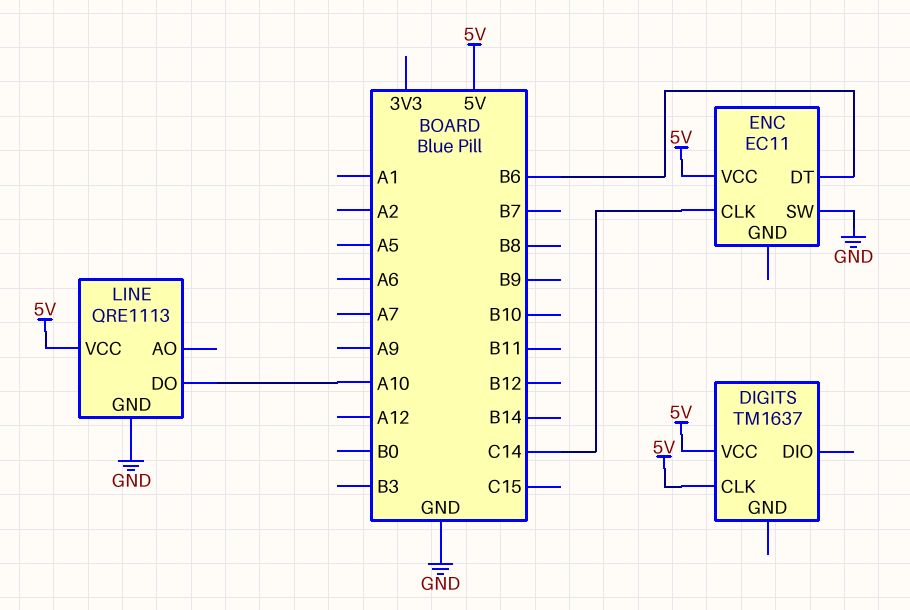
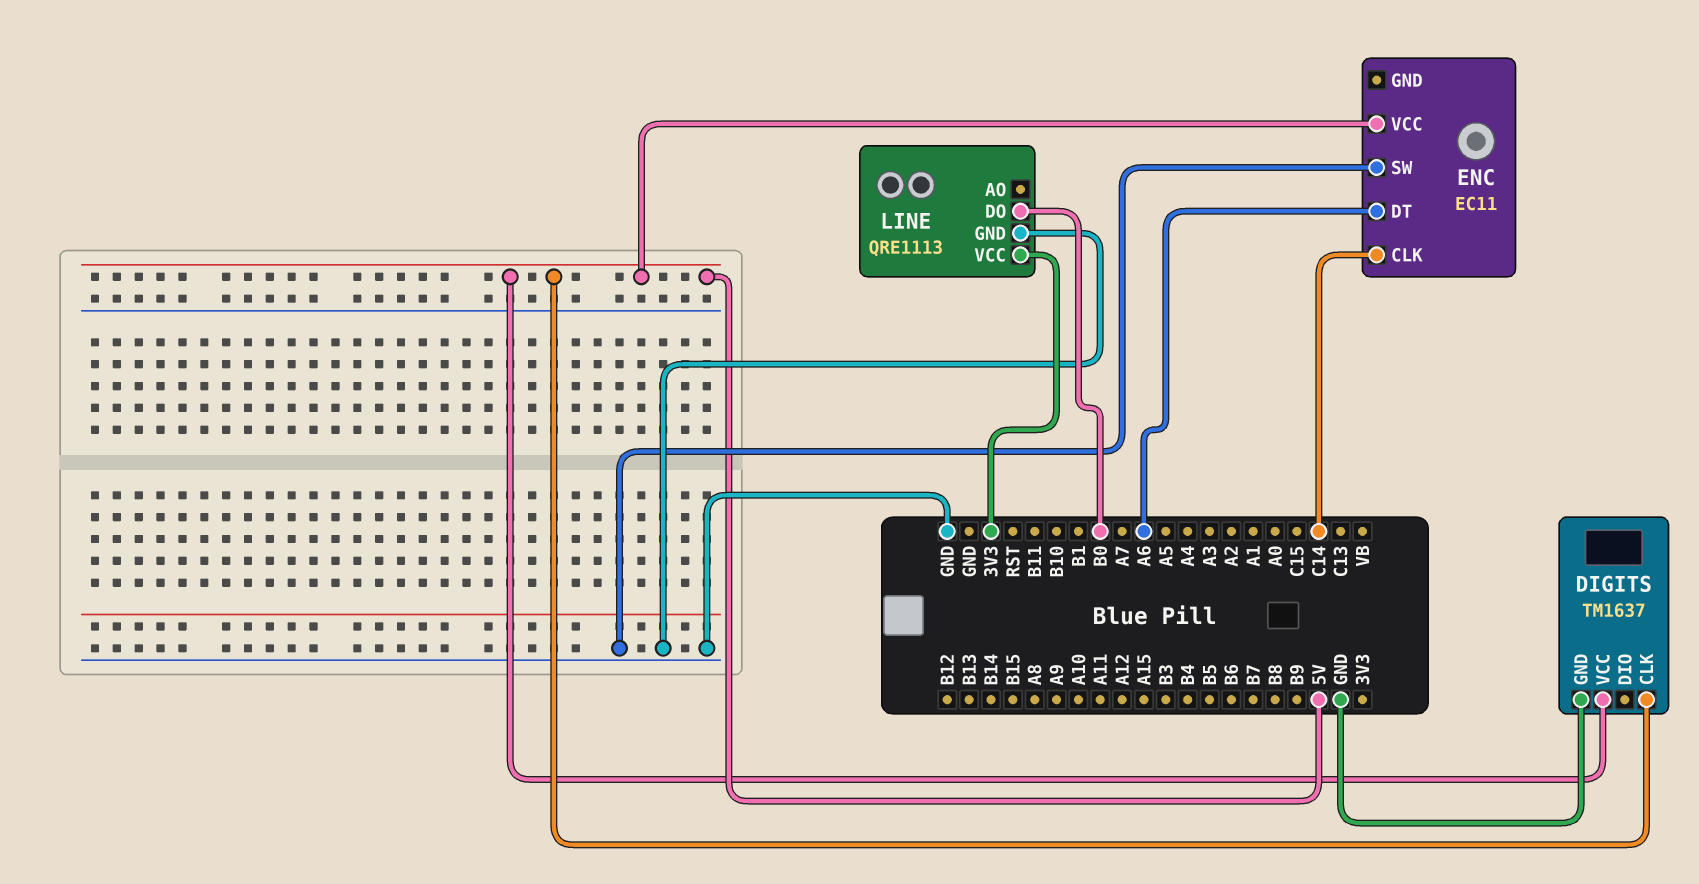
DIGITS pin GND: none -> GND
ENC pin DT: B6 -> A6
LINE pin DO: A10 -> B0
LINE pin VCC: 5V -> 3V3

